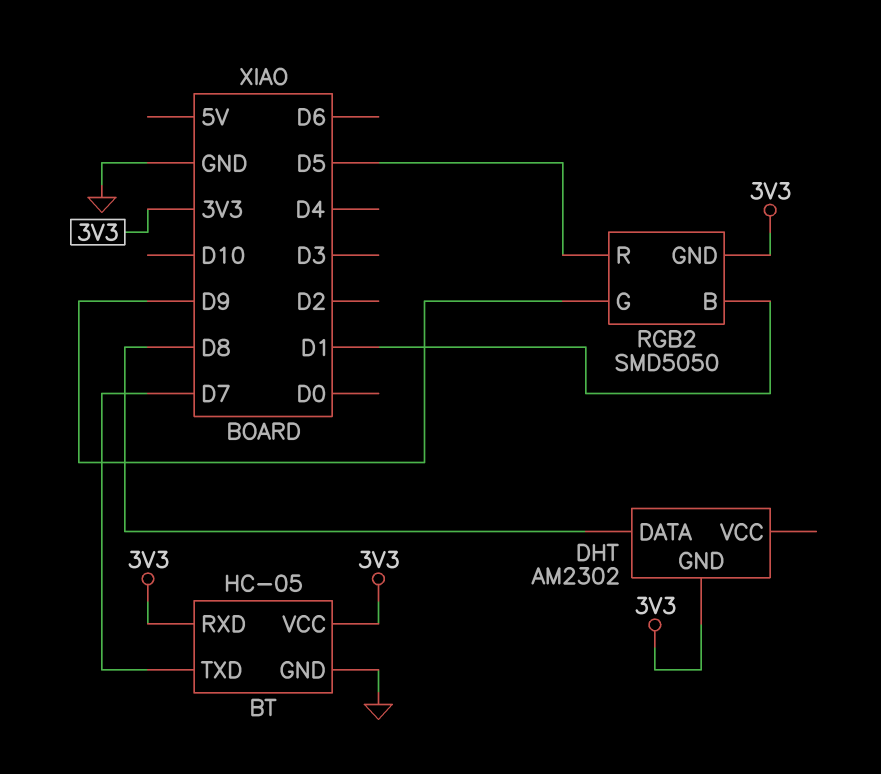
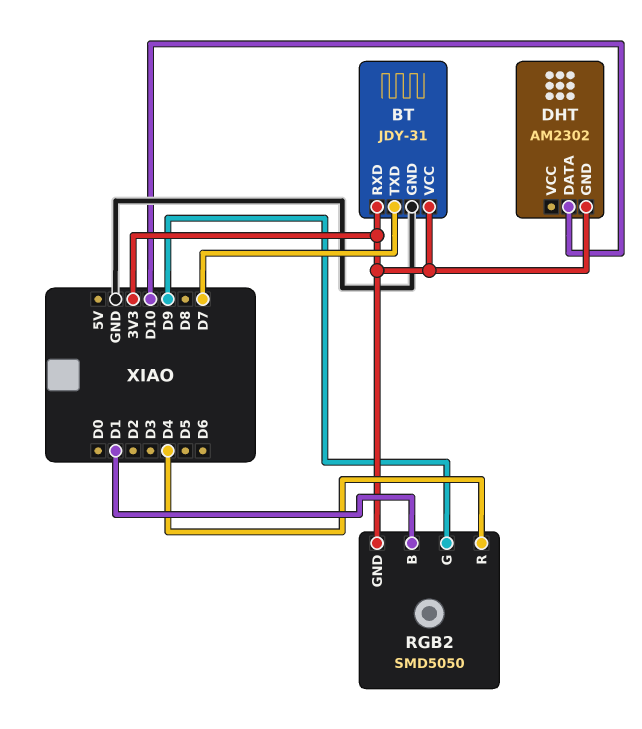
BT: HC-05 -> JDY-31
DHT pin DATA: D8 -> D10
RGB2 pin R: D5 -> D4

